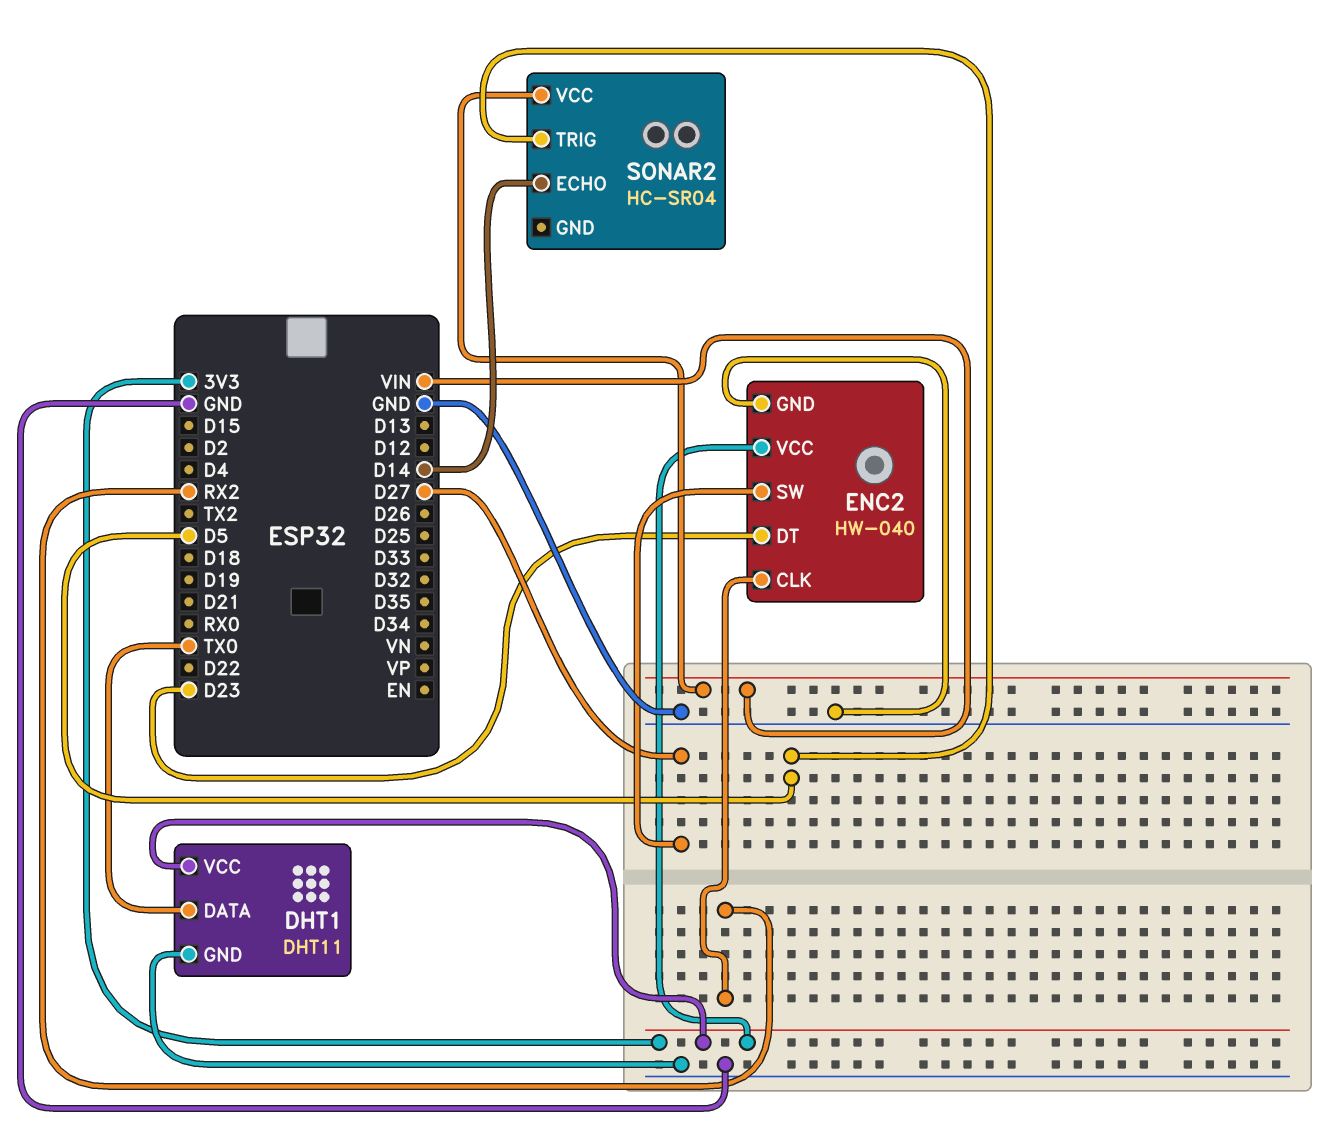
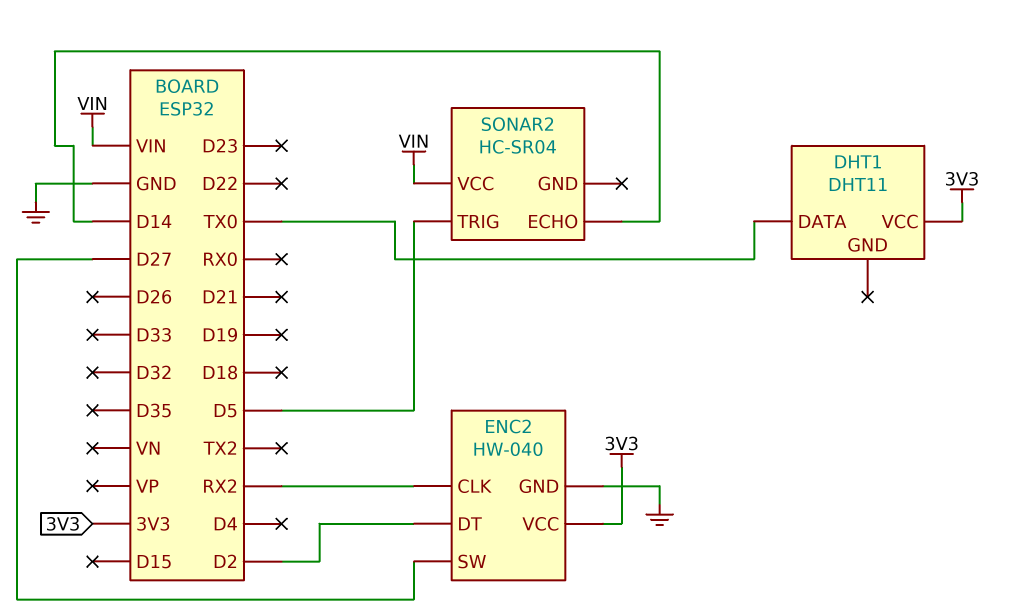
DHT1 pin GND: GND -> none
ENC2 pin DT: D23 -> D2

